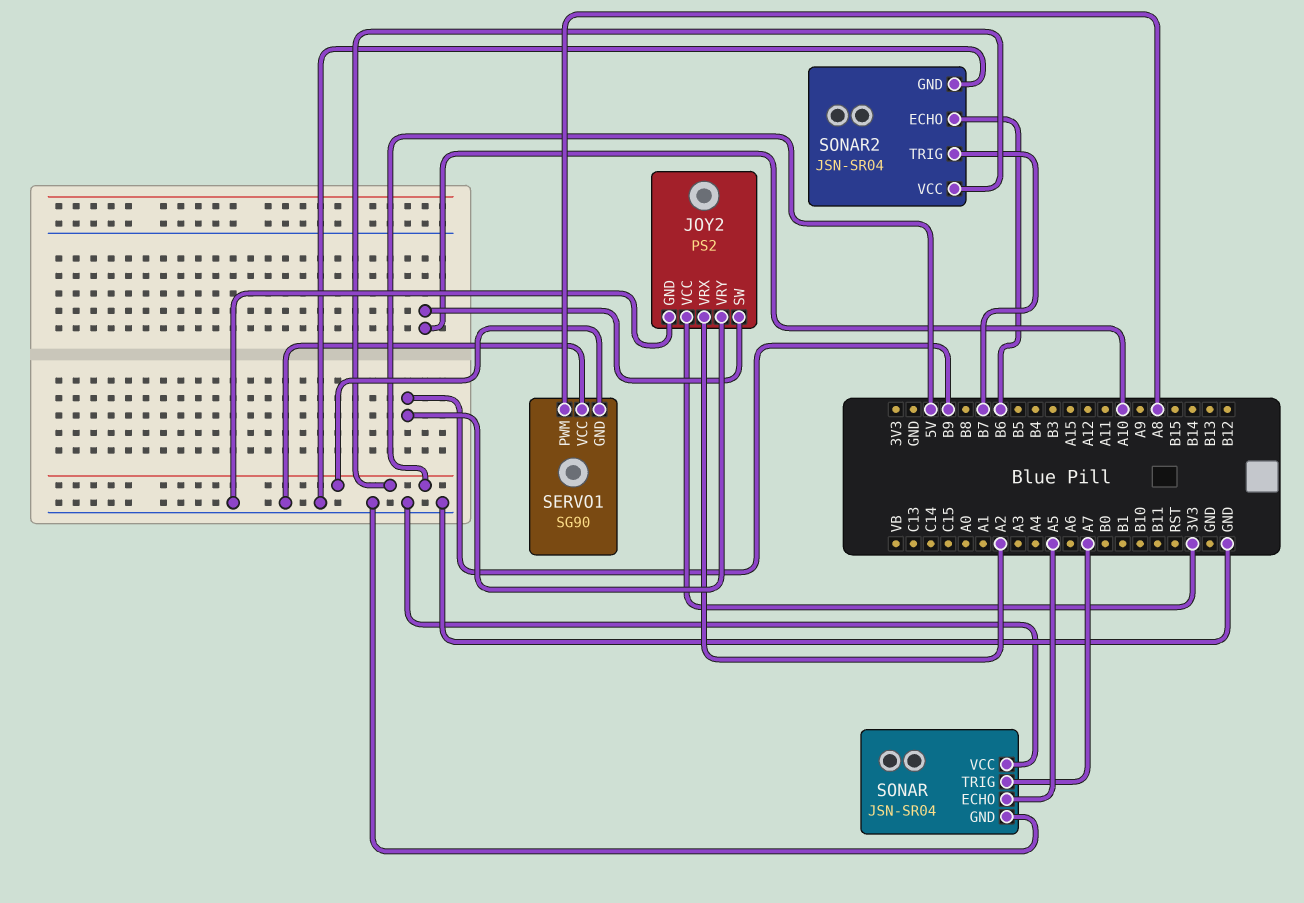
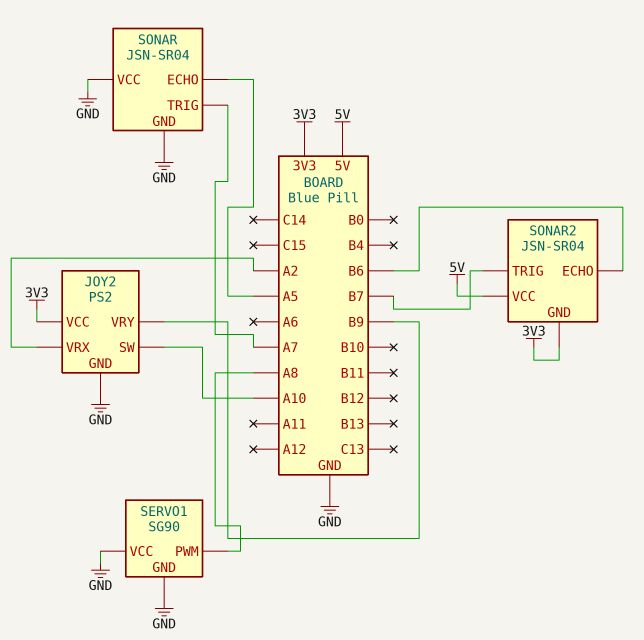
SERVO1 pin GND: 5V -> GND
SONAR2 pin GND: GND -> 3V3

